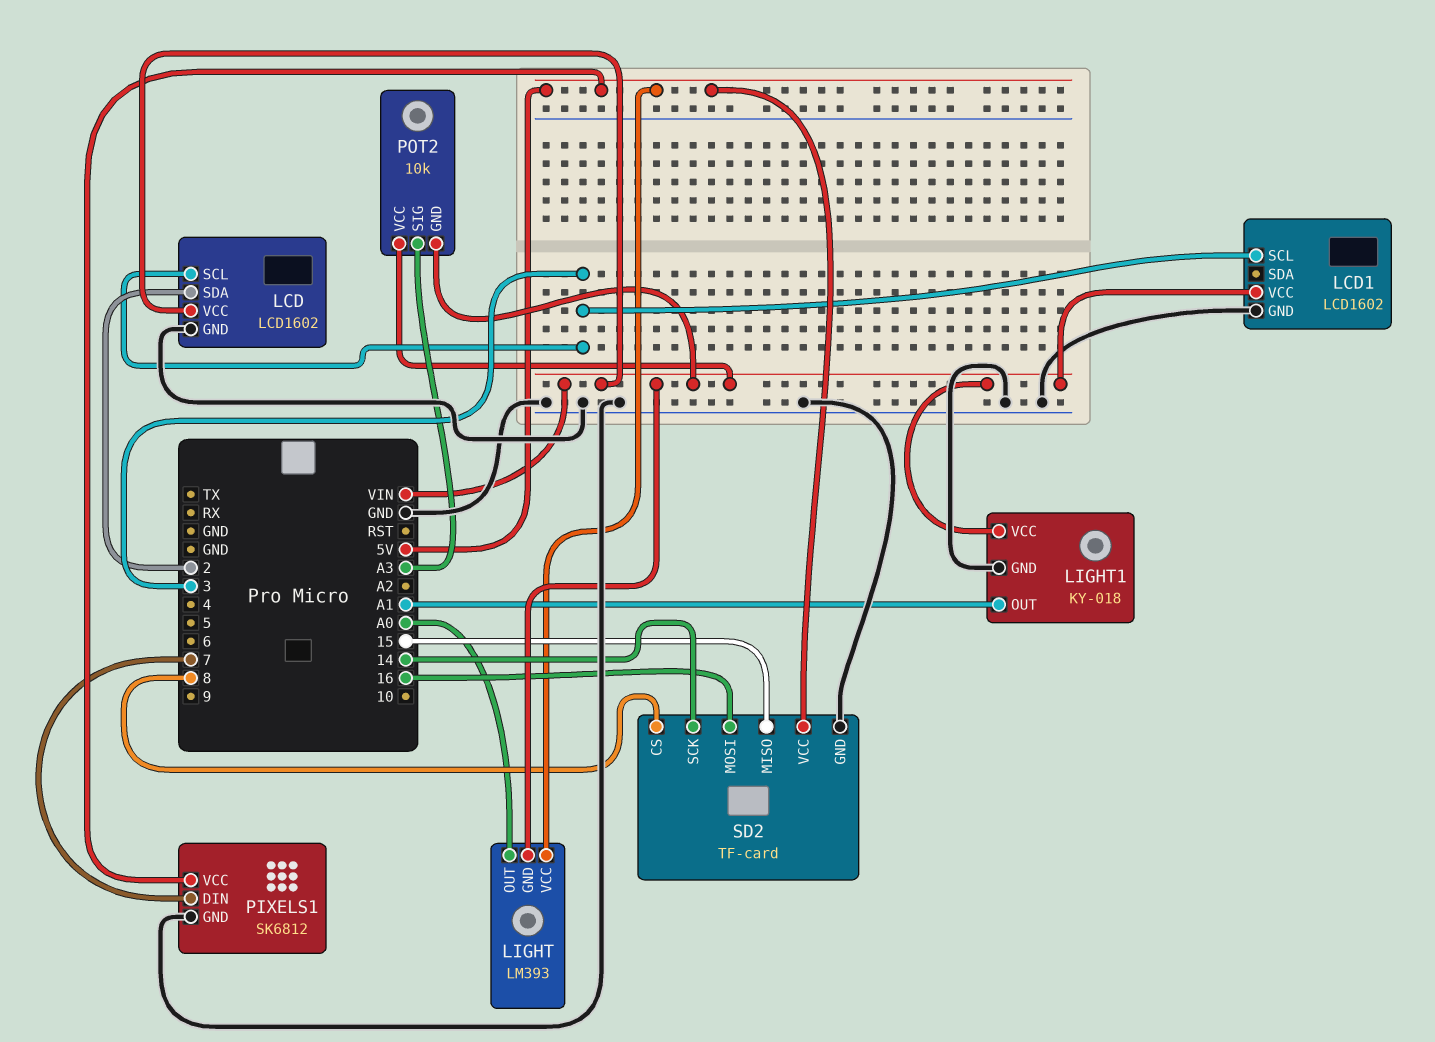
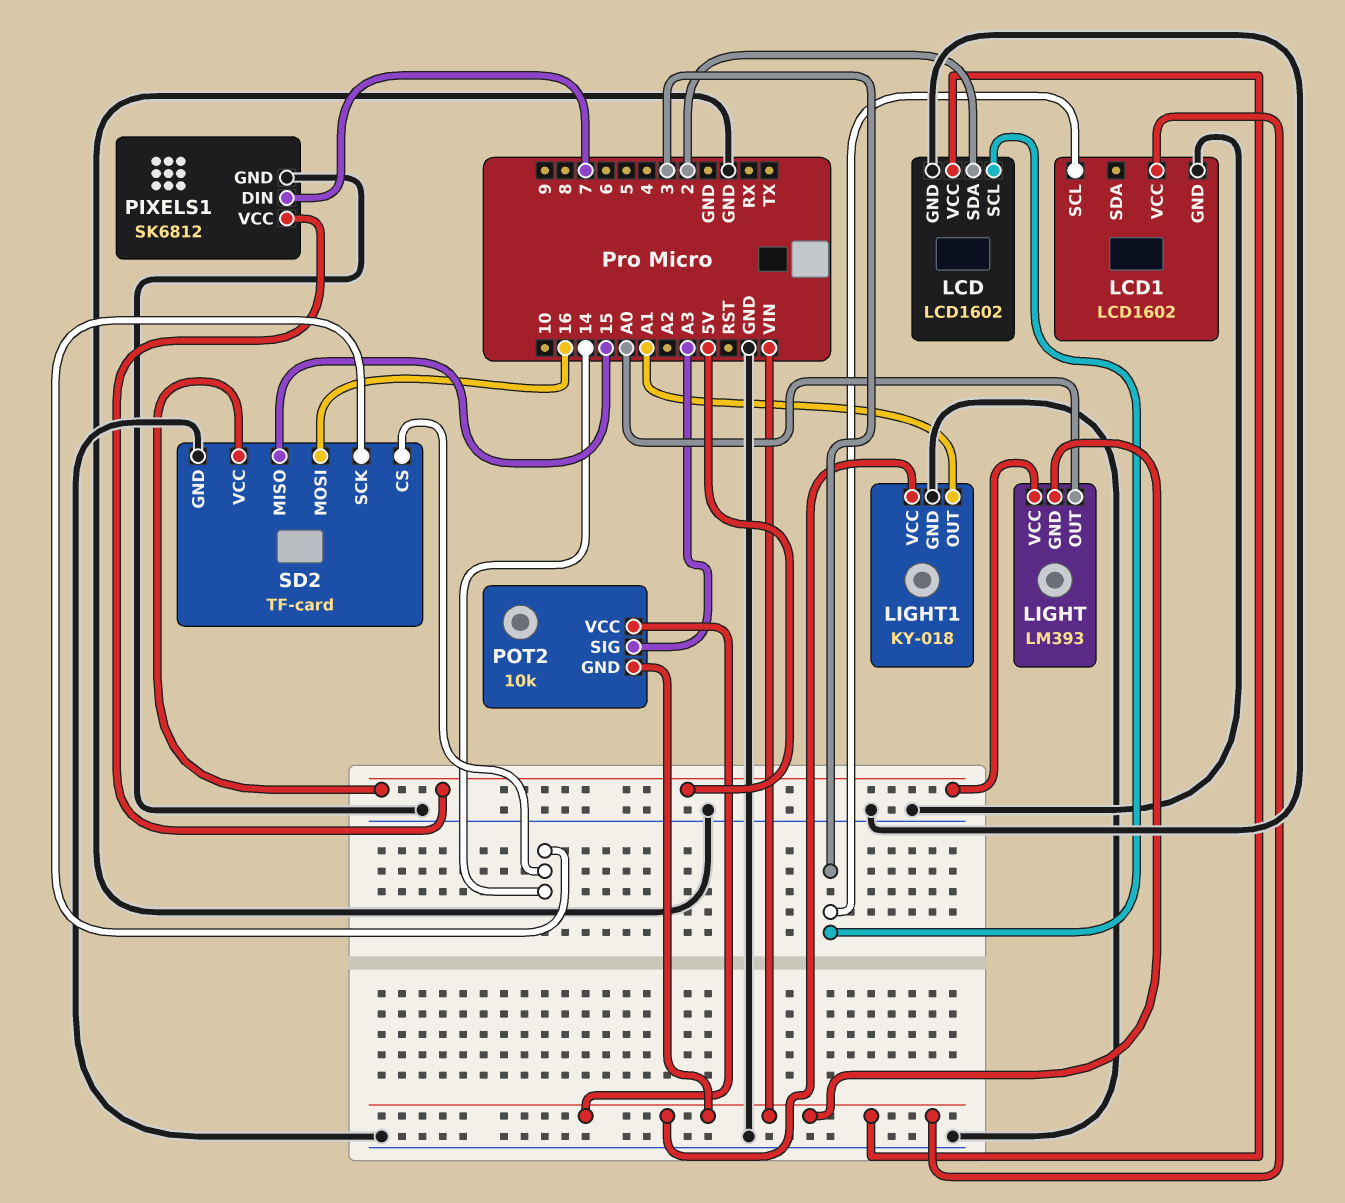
SD2 pin CS: 8 -> 14

